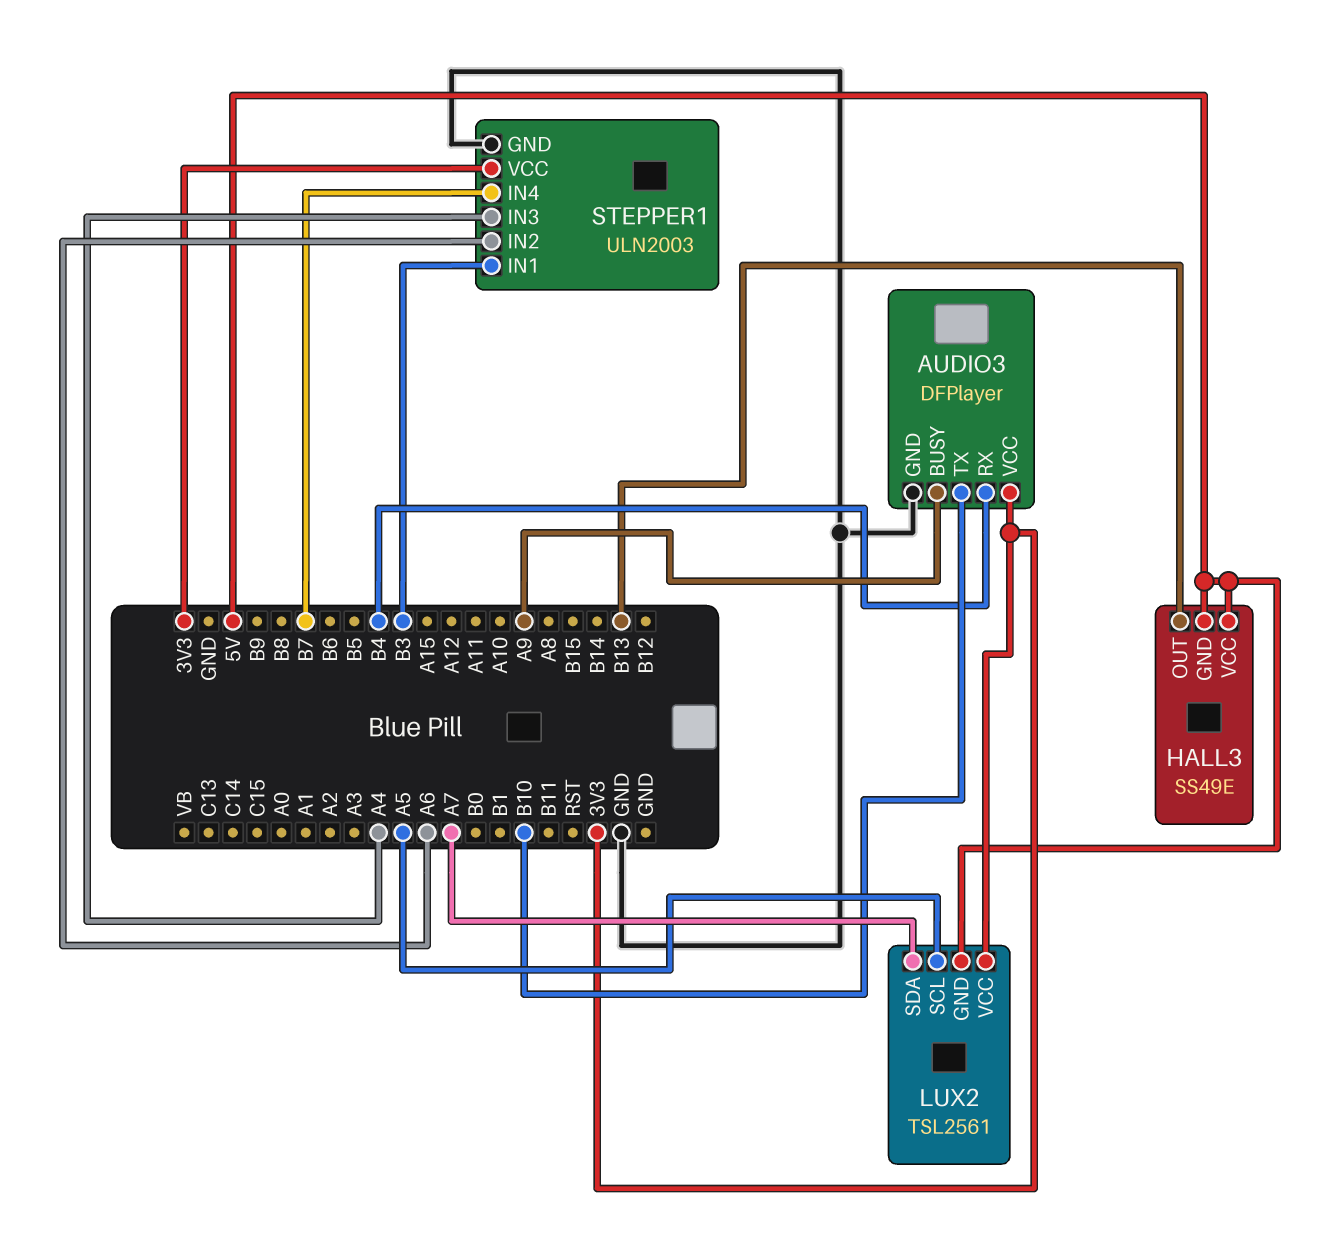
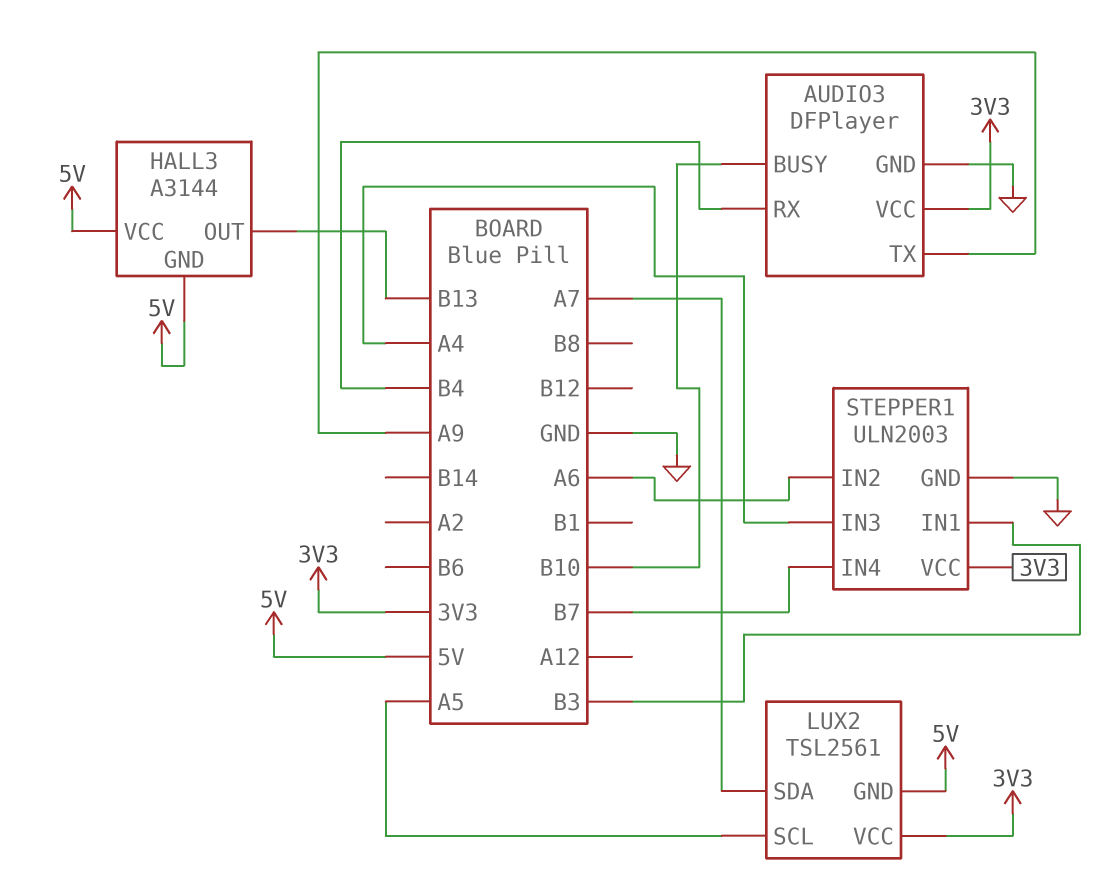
AUDIO3 pin BUSY: A9 -> B10
AUDIO3 pin TX: B10 -> A9
HALL3: SS49E -> A3144

